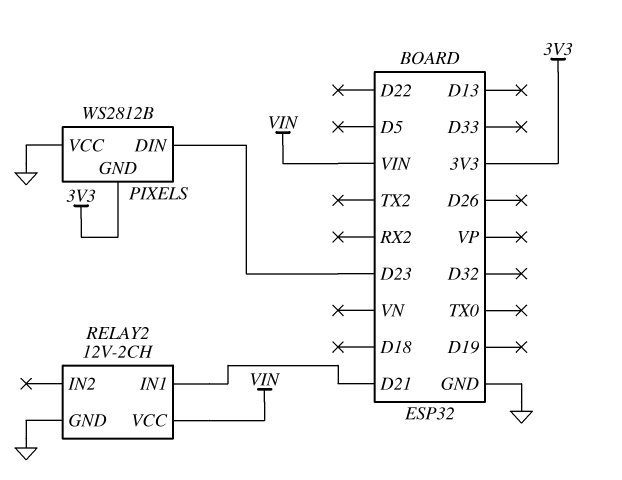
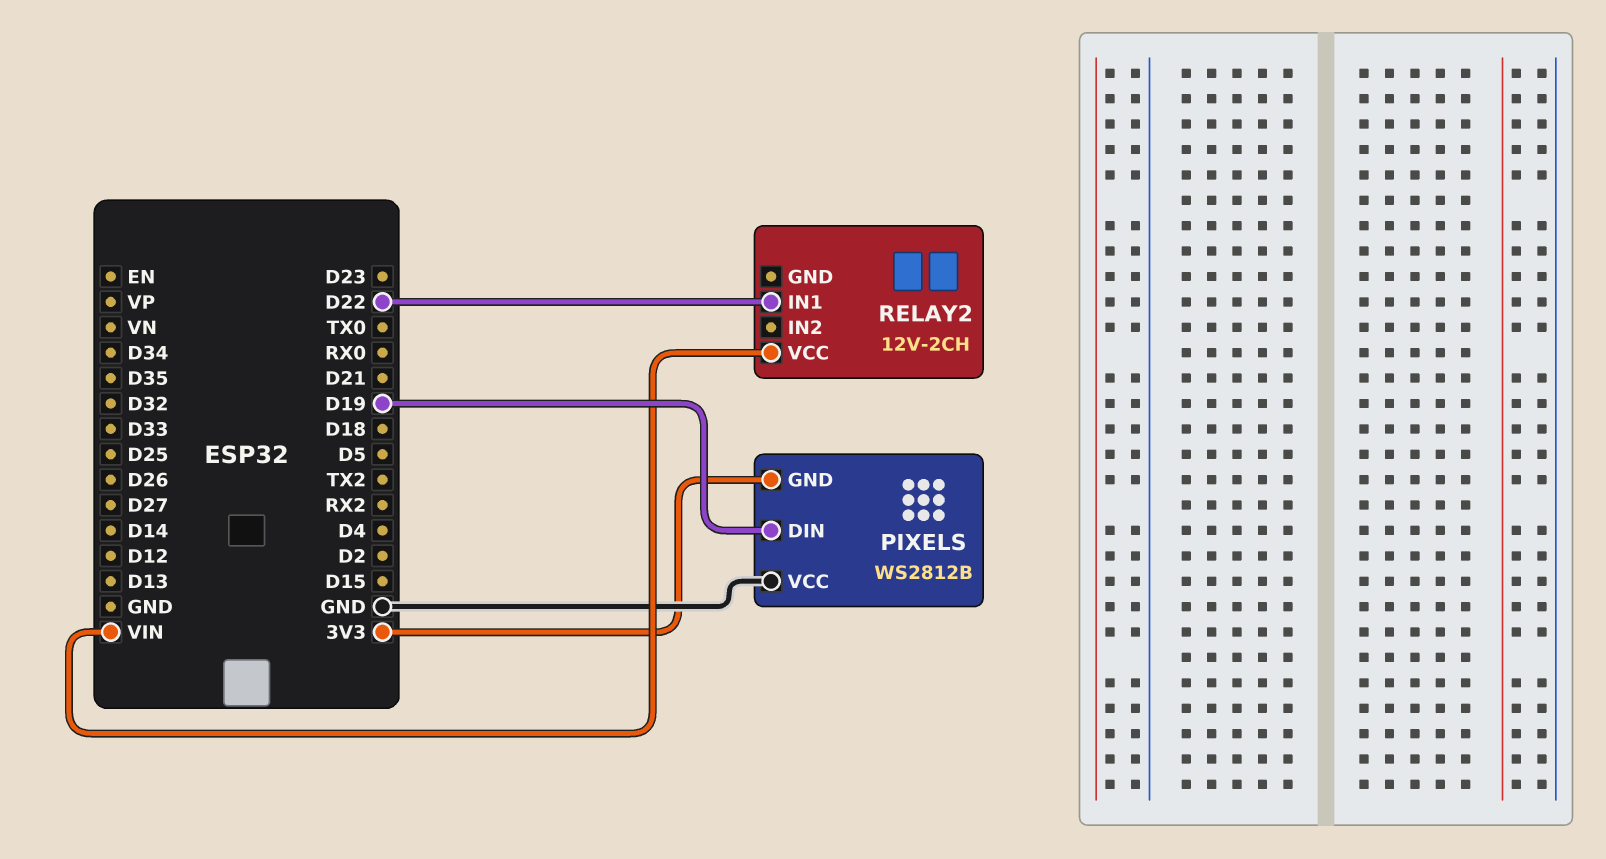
PIXELS pin DIN: D23 -> D19
RELAY2 pin GND: GND -> none
RELAY2 pin IN1: D21 -> D22

